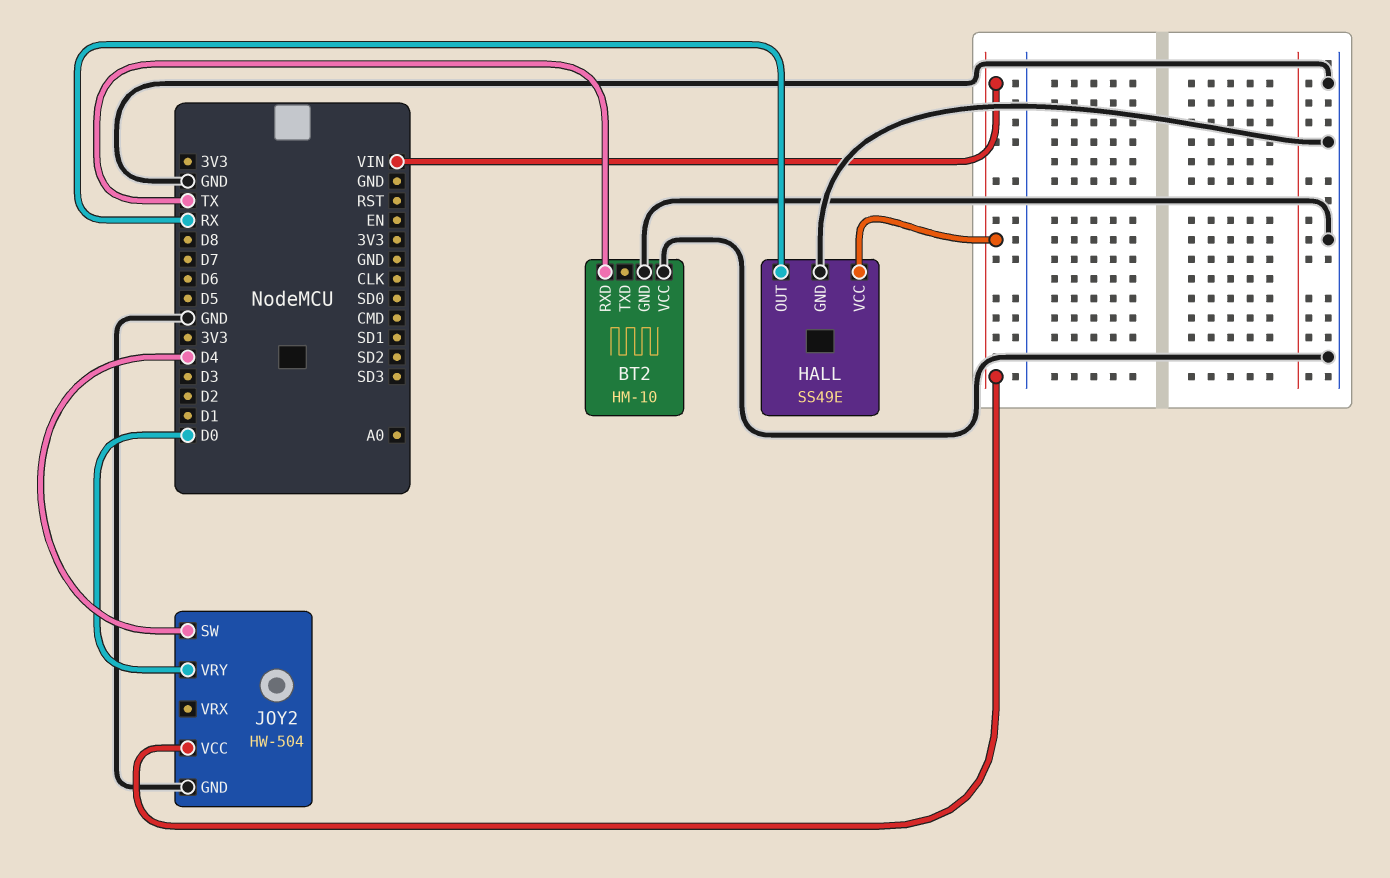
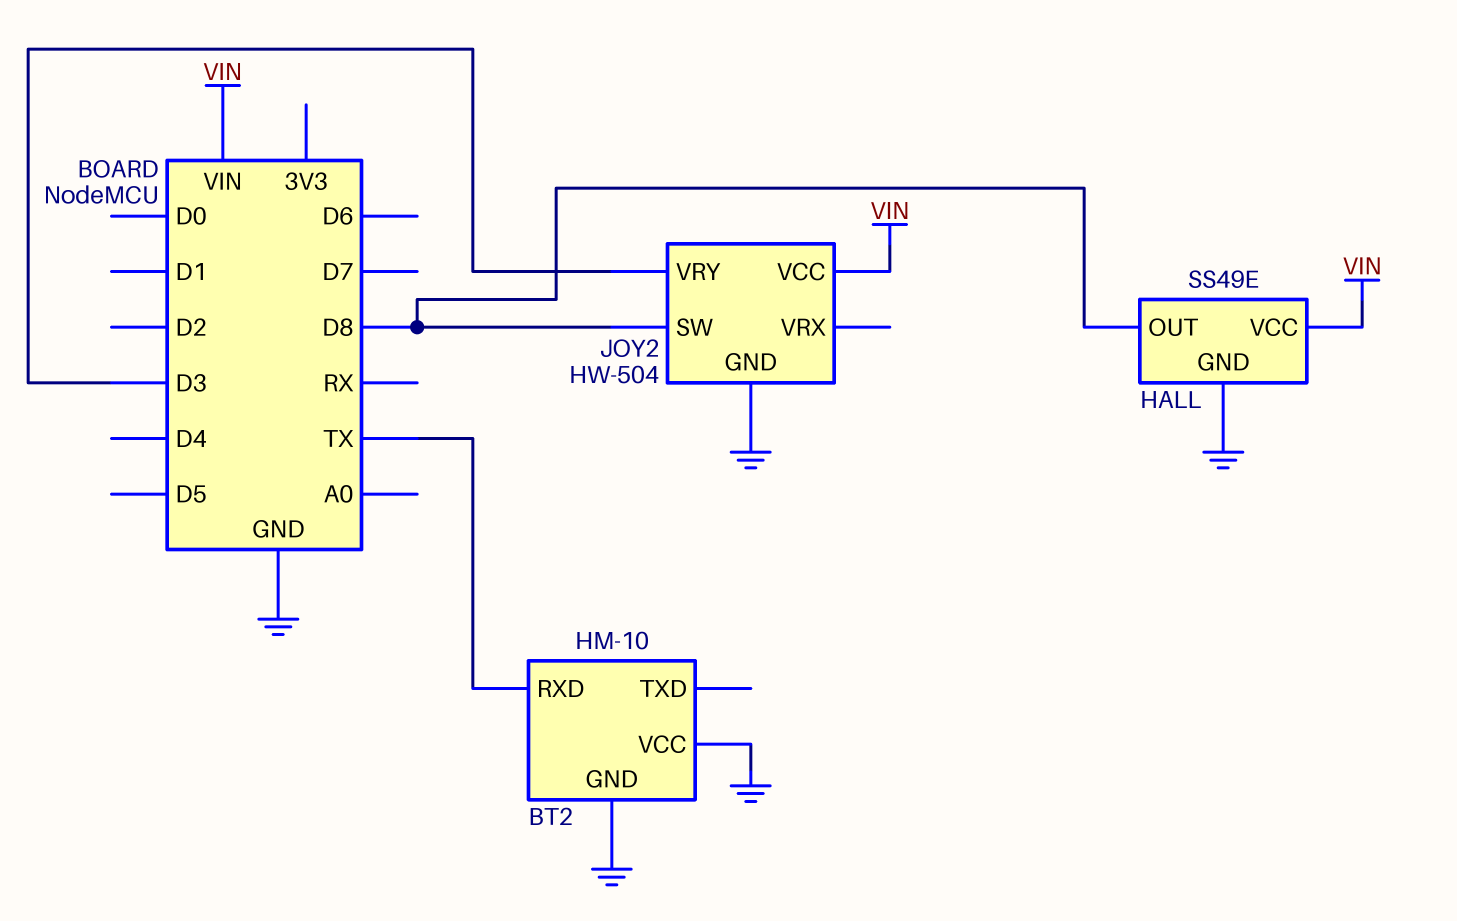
HALL pin OUT: RX -> D8
JOY2 pin SW: D4 -> D8
JOY2 pin VRY: D0 -> D3

